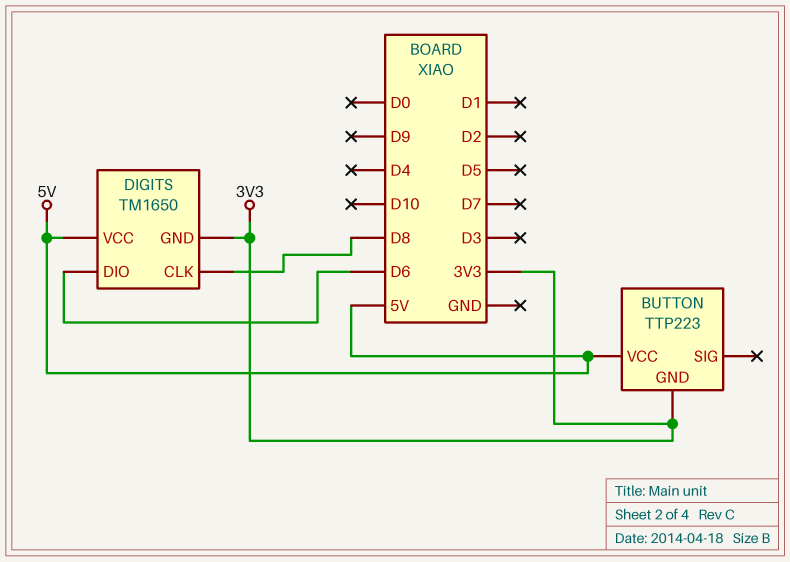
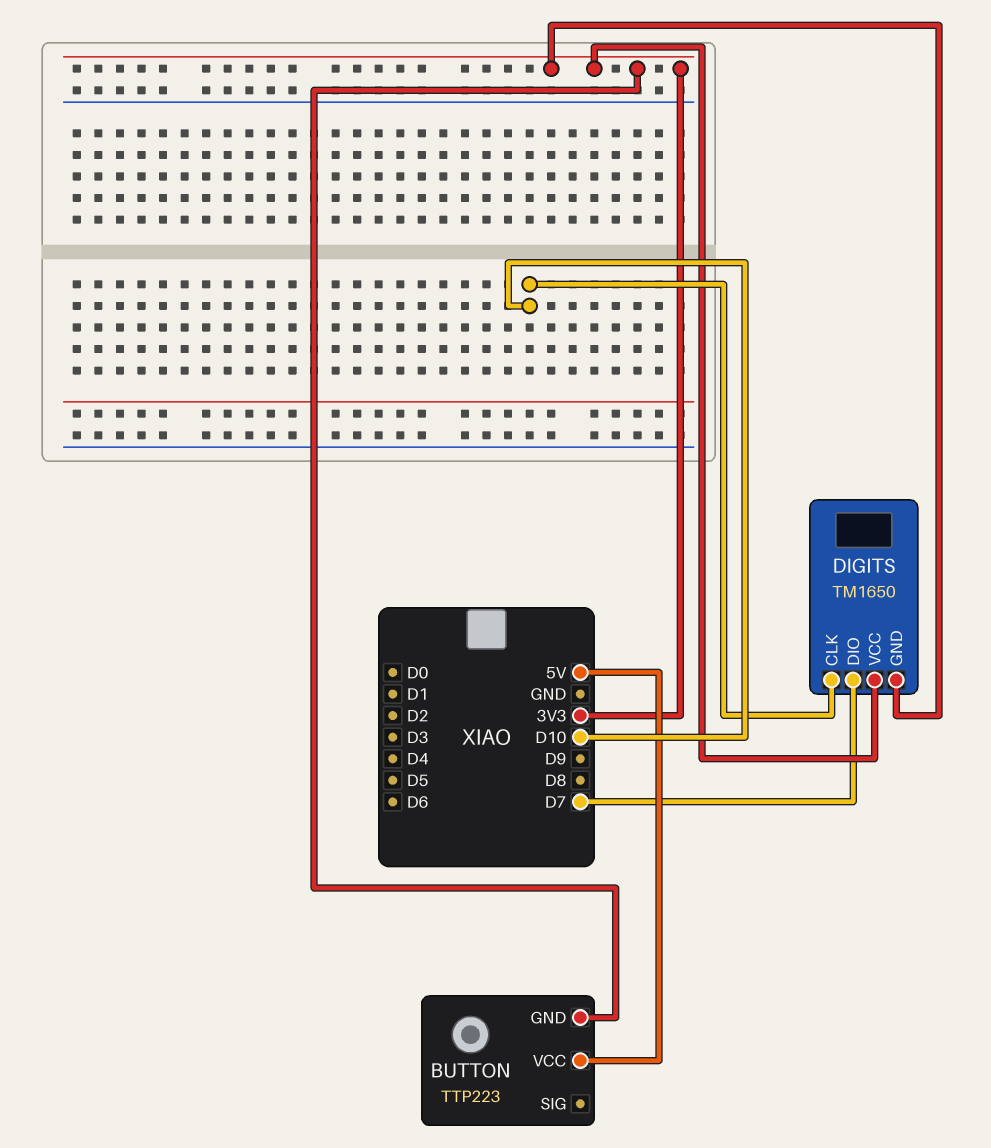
DIGITS pin CLK: D8 -> D10
DIGITS pin DIO: D6 -> D7
DIGITS pin VCC: 5V -> 3V3

